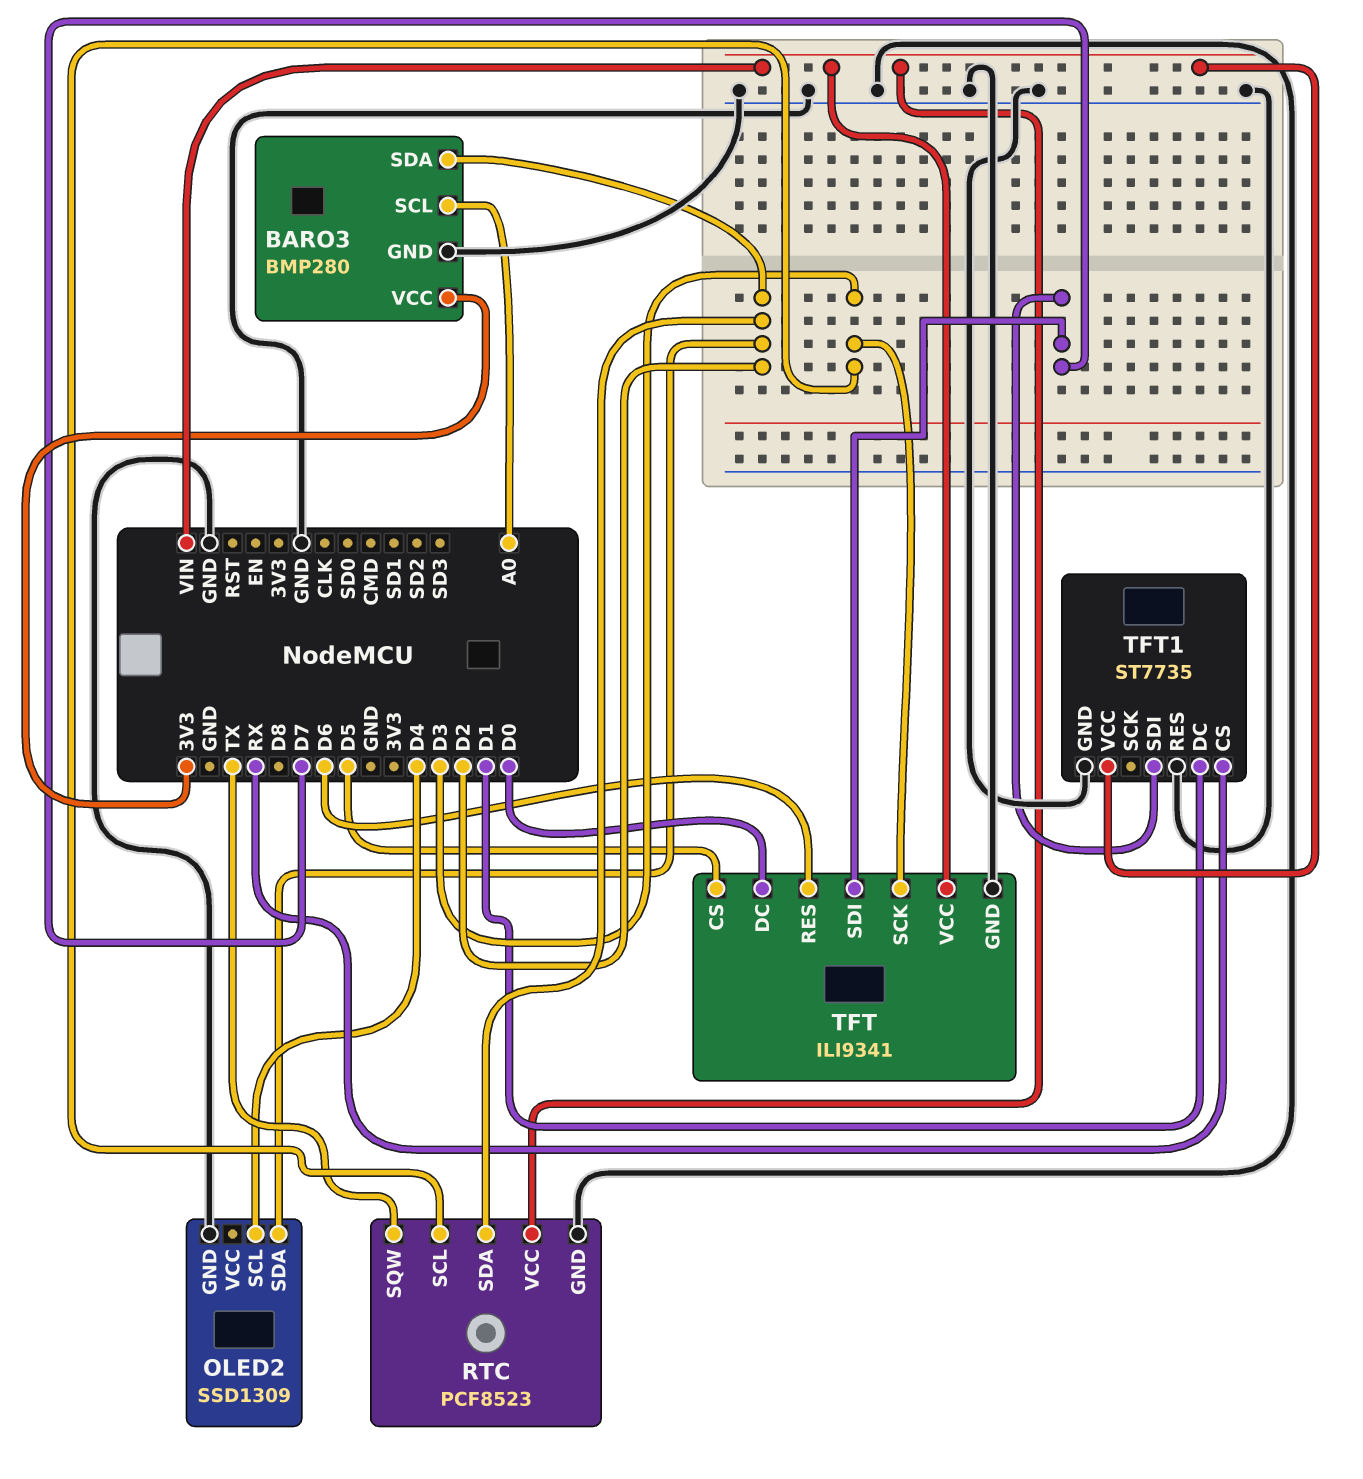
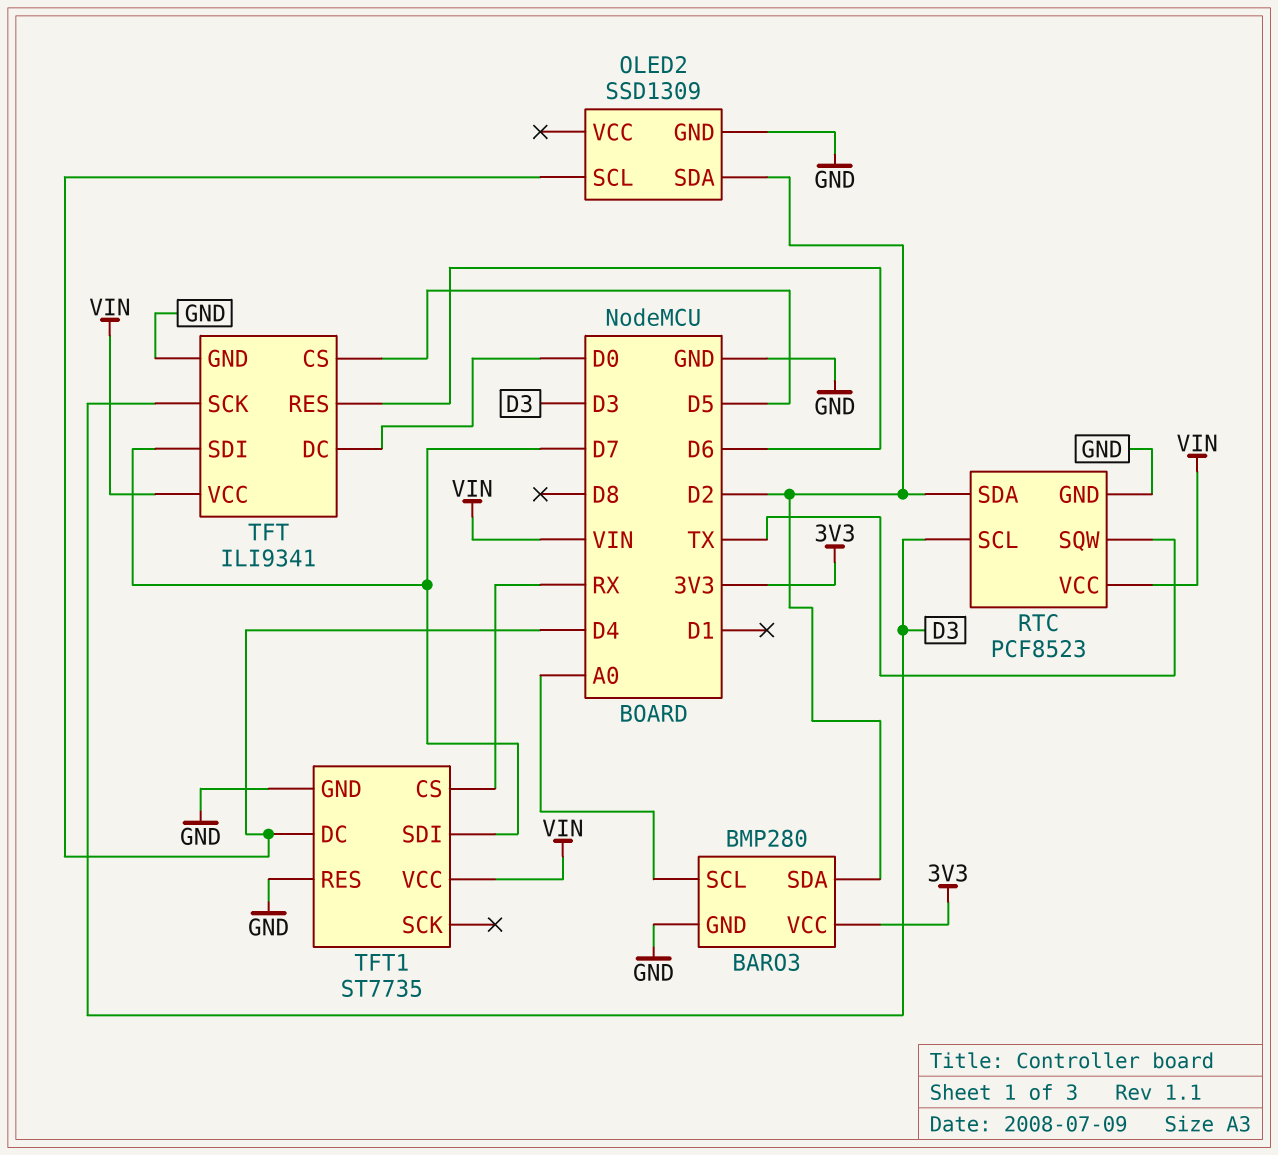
TFT1 pin DC: D1 -> D4

